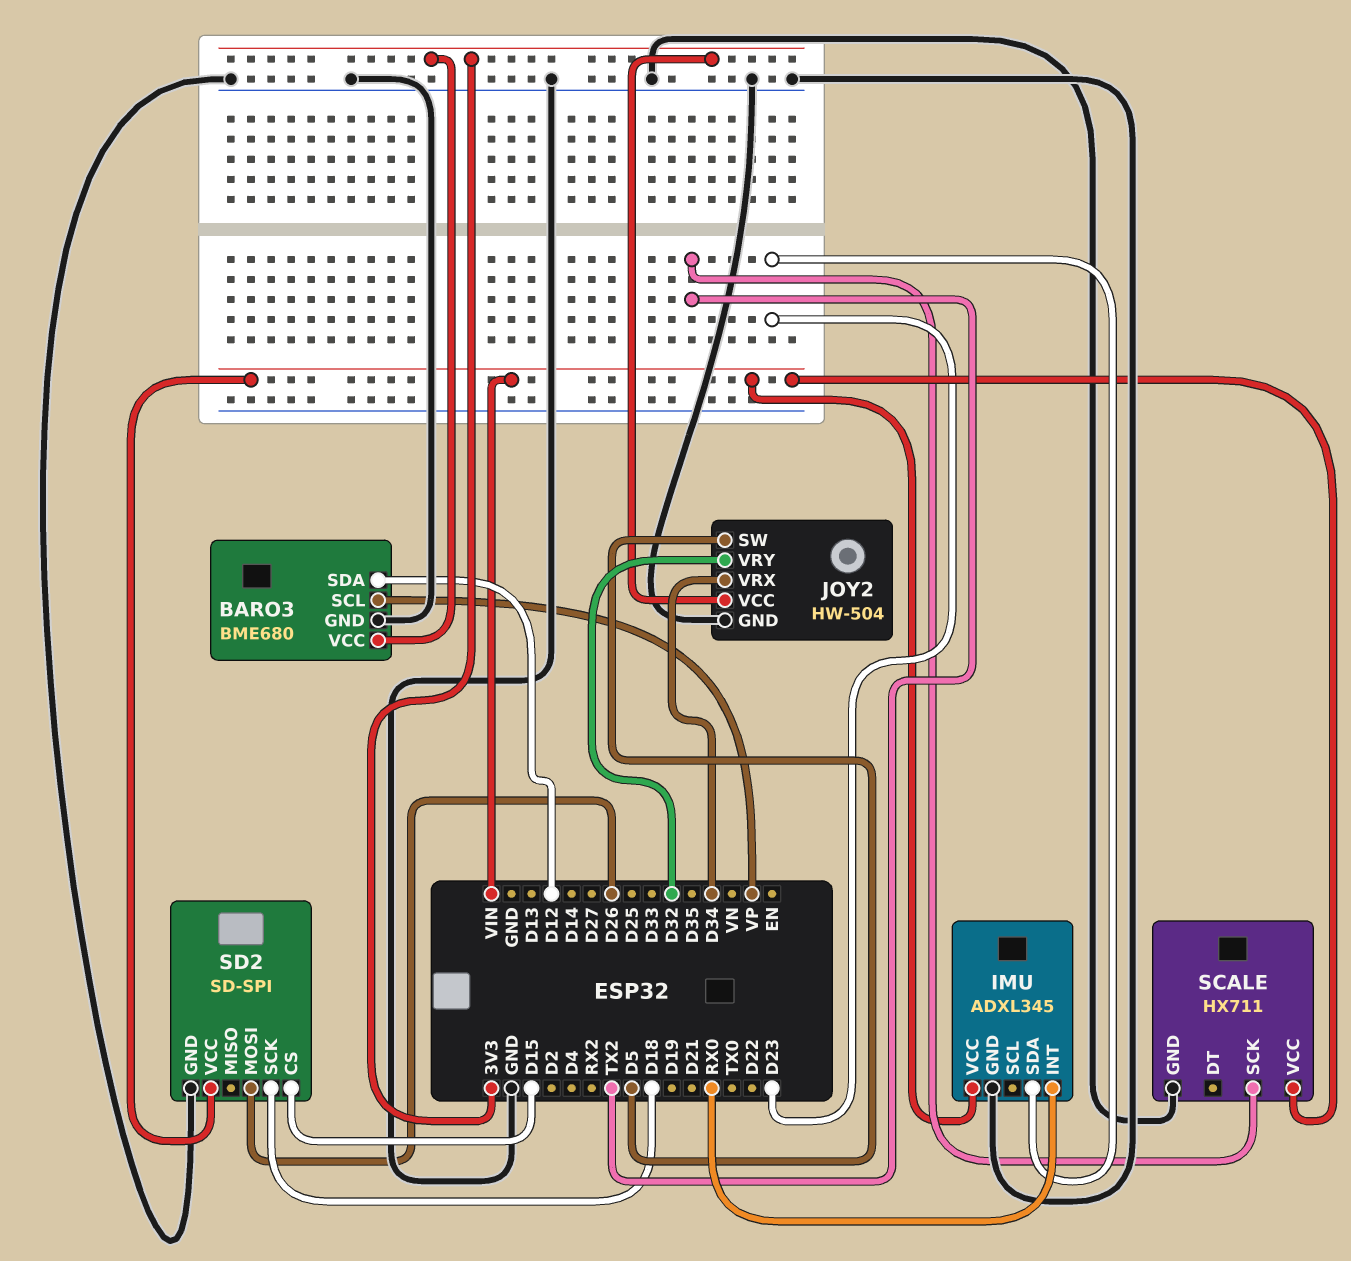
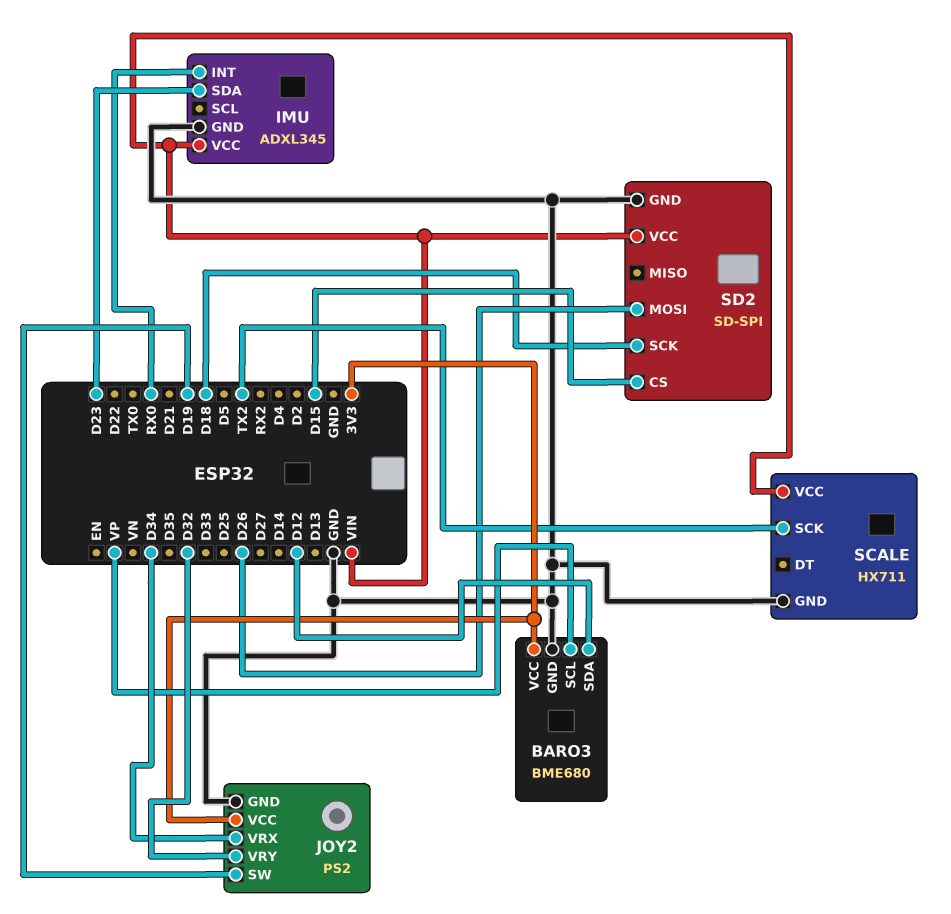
JOY2: HW-504 -> PS2
JOY2 pin SW: D5 -> D19

